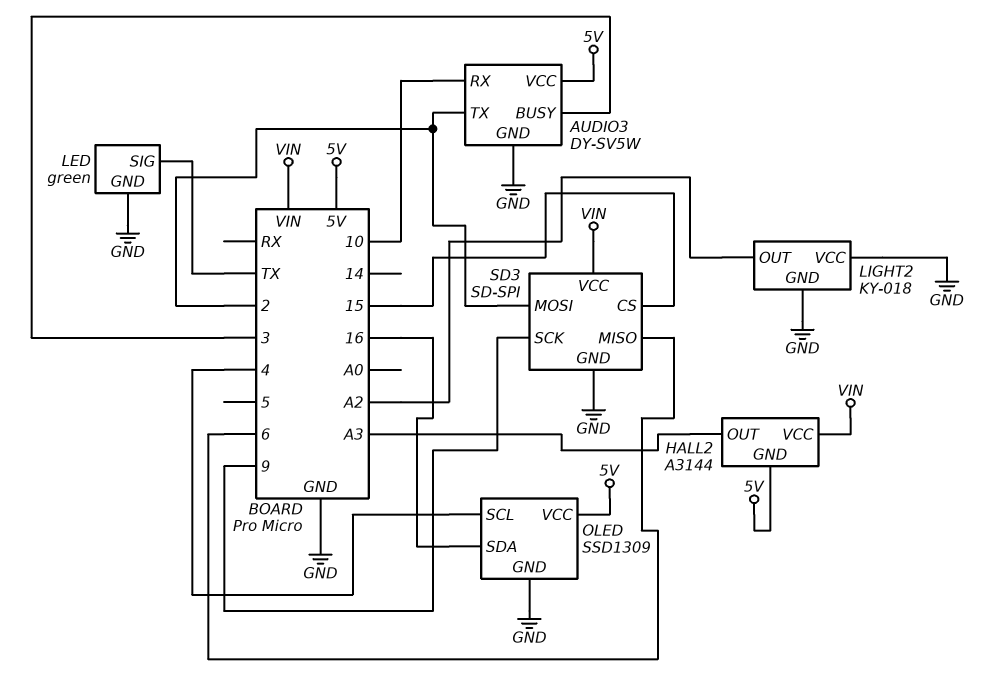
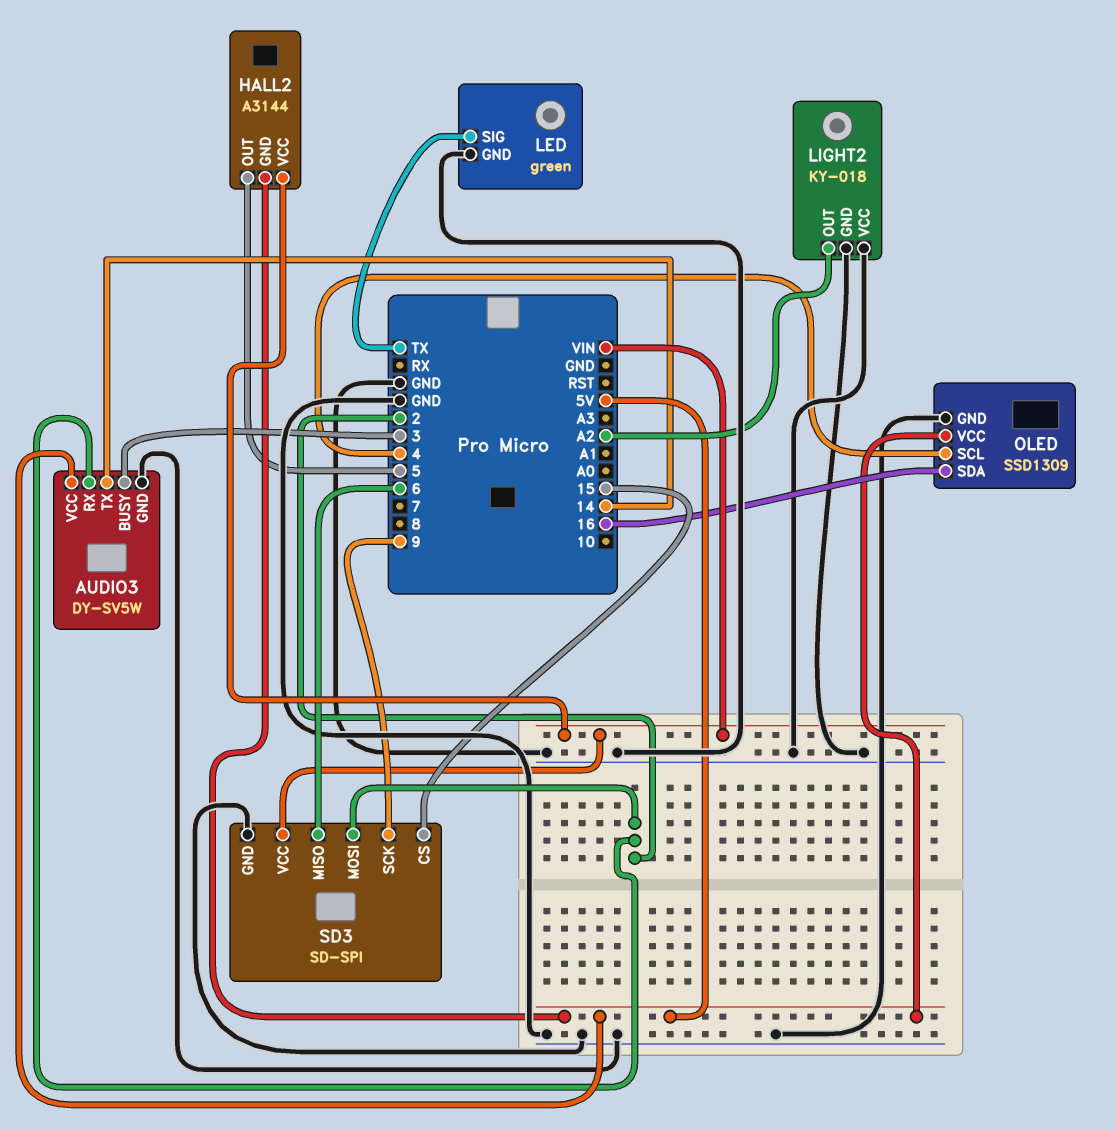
AUDIO3 pin RX: 10 -> 2
AUDIO3 pin TX: 2 -> 14
HALL2 pin OUT: A3 -> 5

